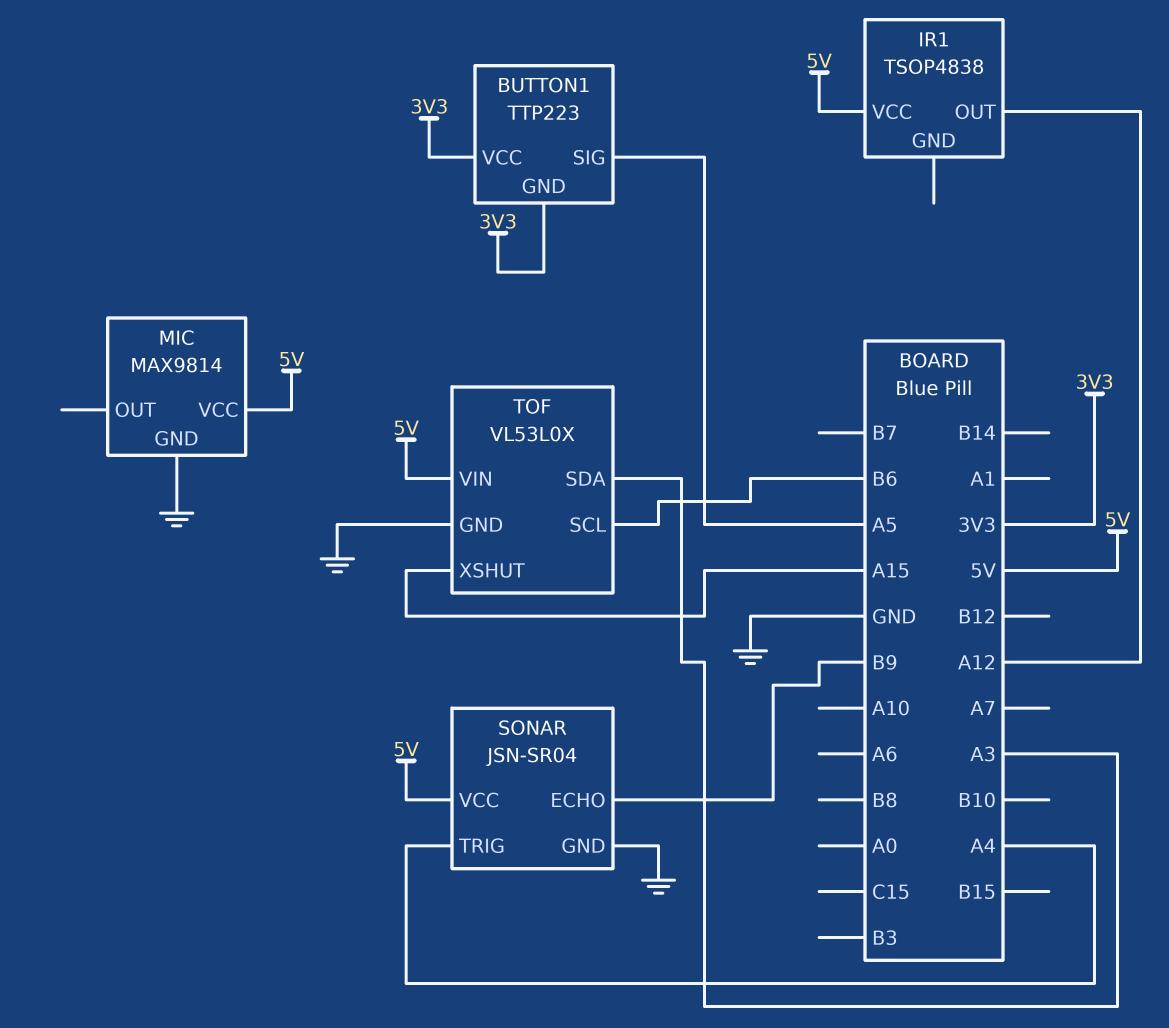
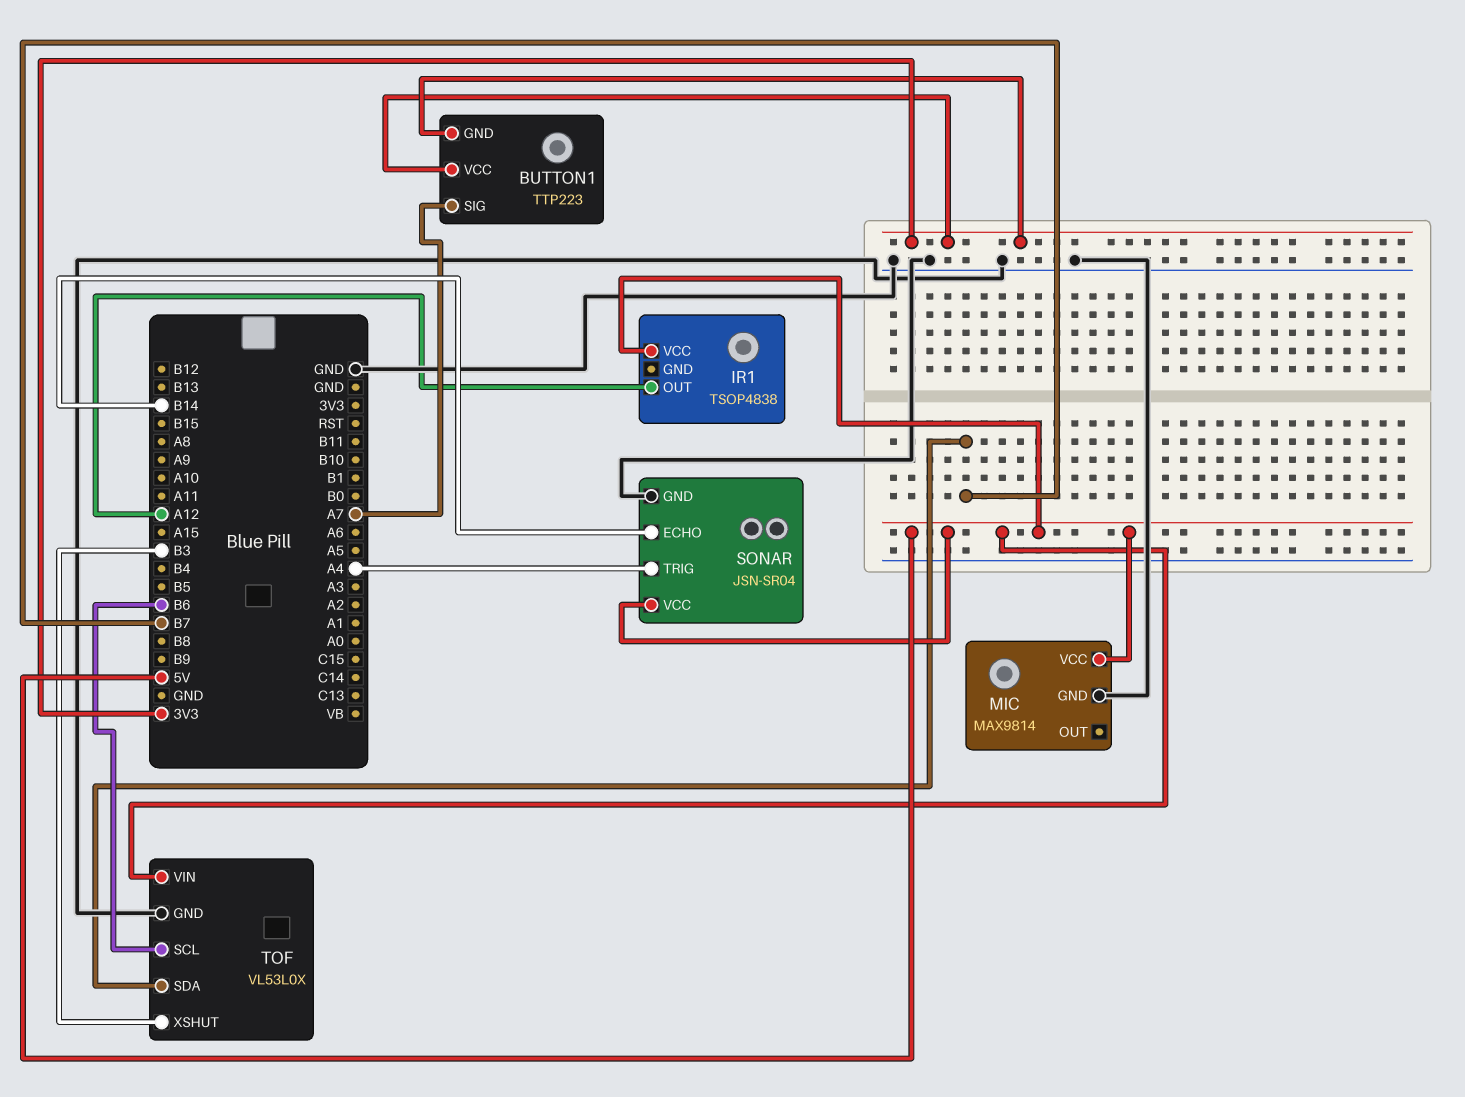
BUTTON1 pin SIG: A5 -> A7
SONAR pin ECHO: B9 -> B14
TOF pin SDA: A3 -> B7
TOF pin XSHUT: A15 -> B3

